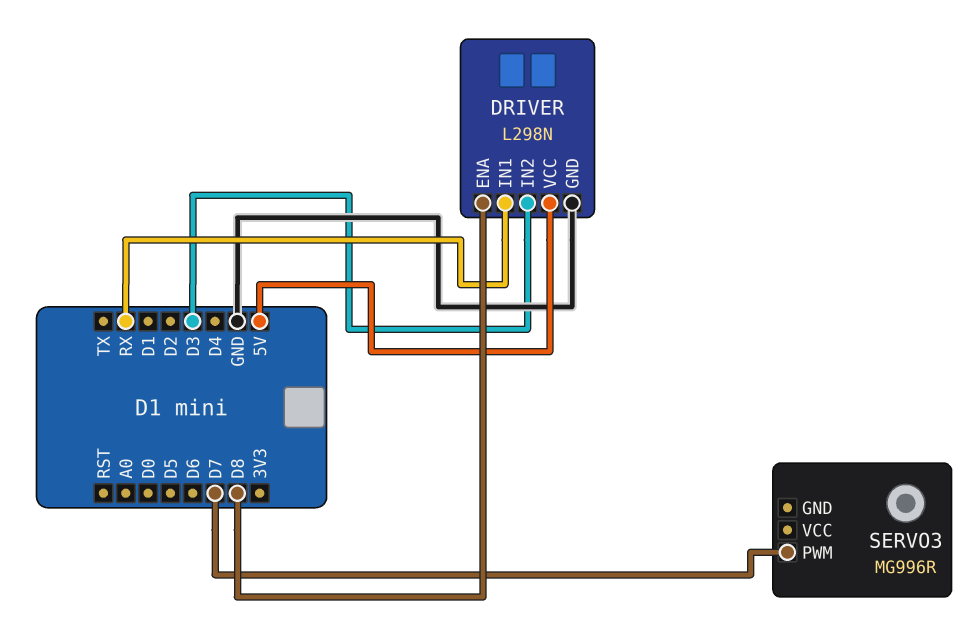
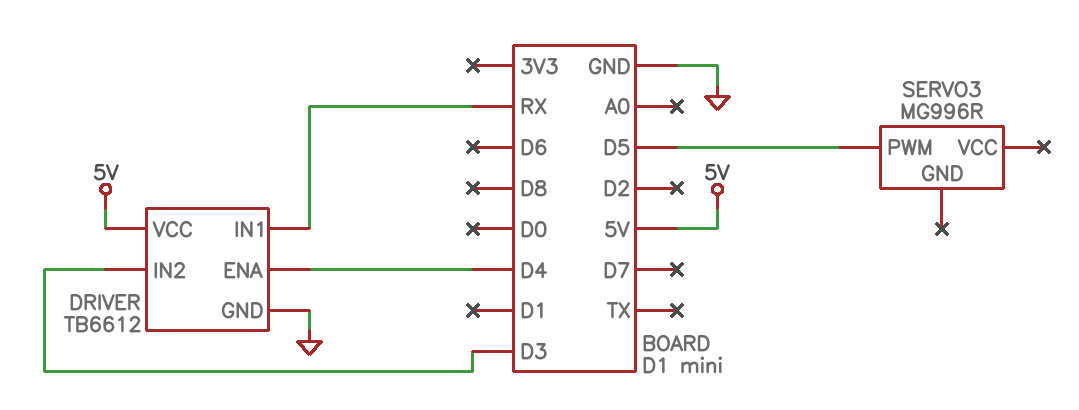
DRIVER: L298N -> TB6612
DRIVER pin ENA: D8 -> D4
SERVO3 pin PWM: D7 -> D5

